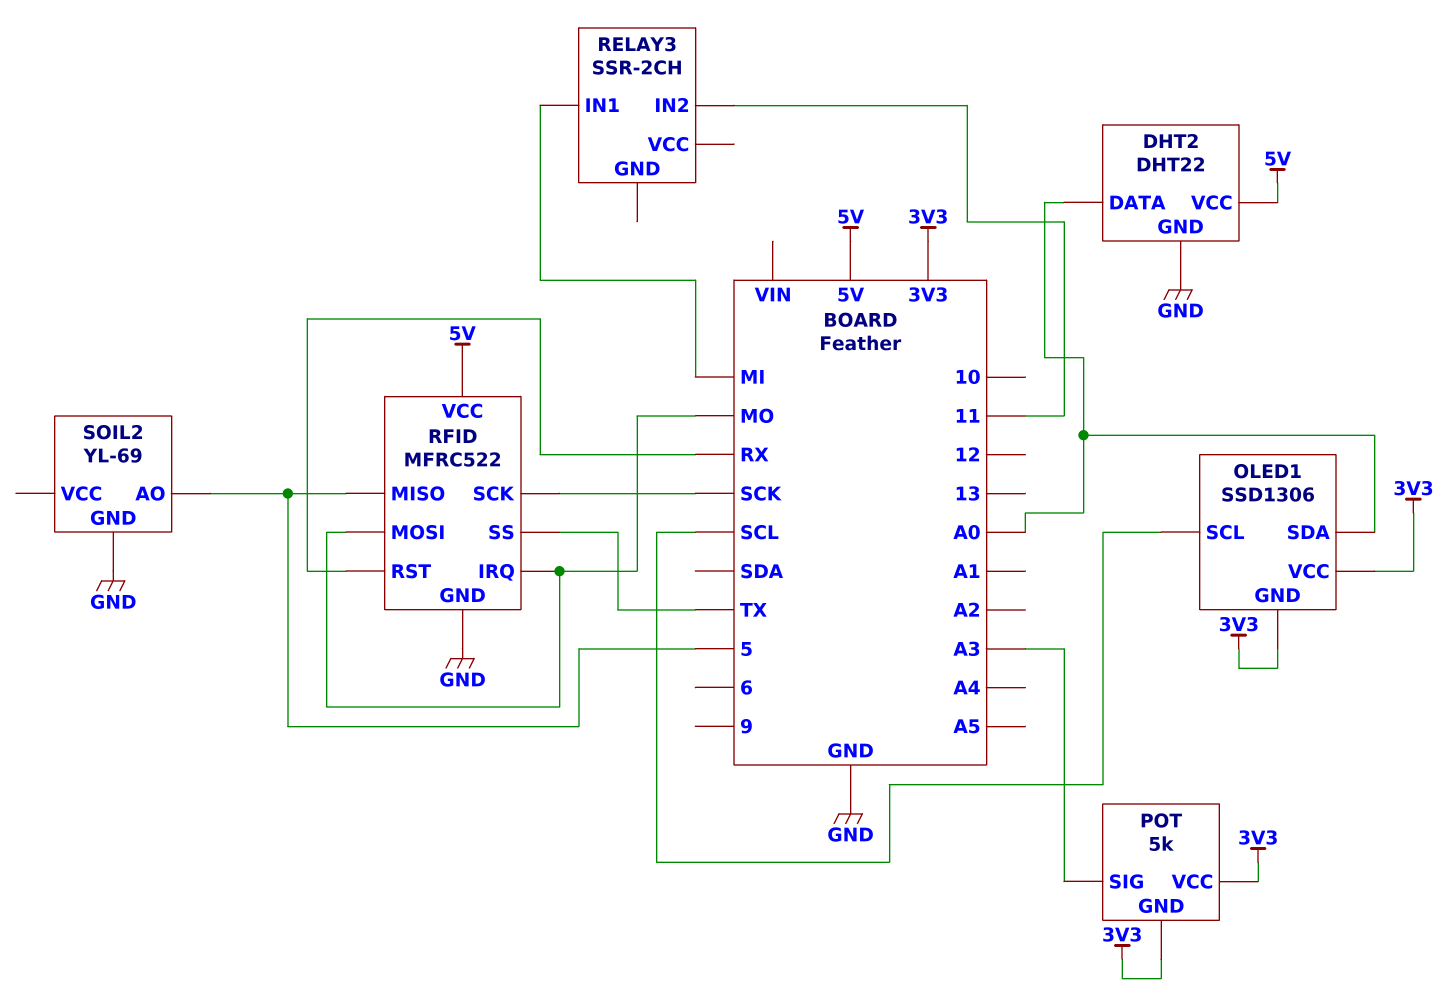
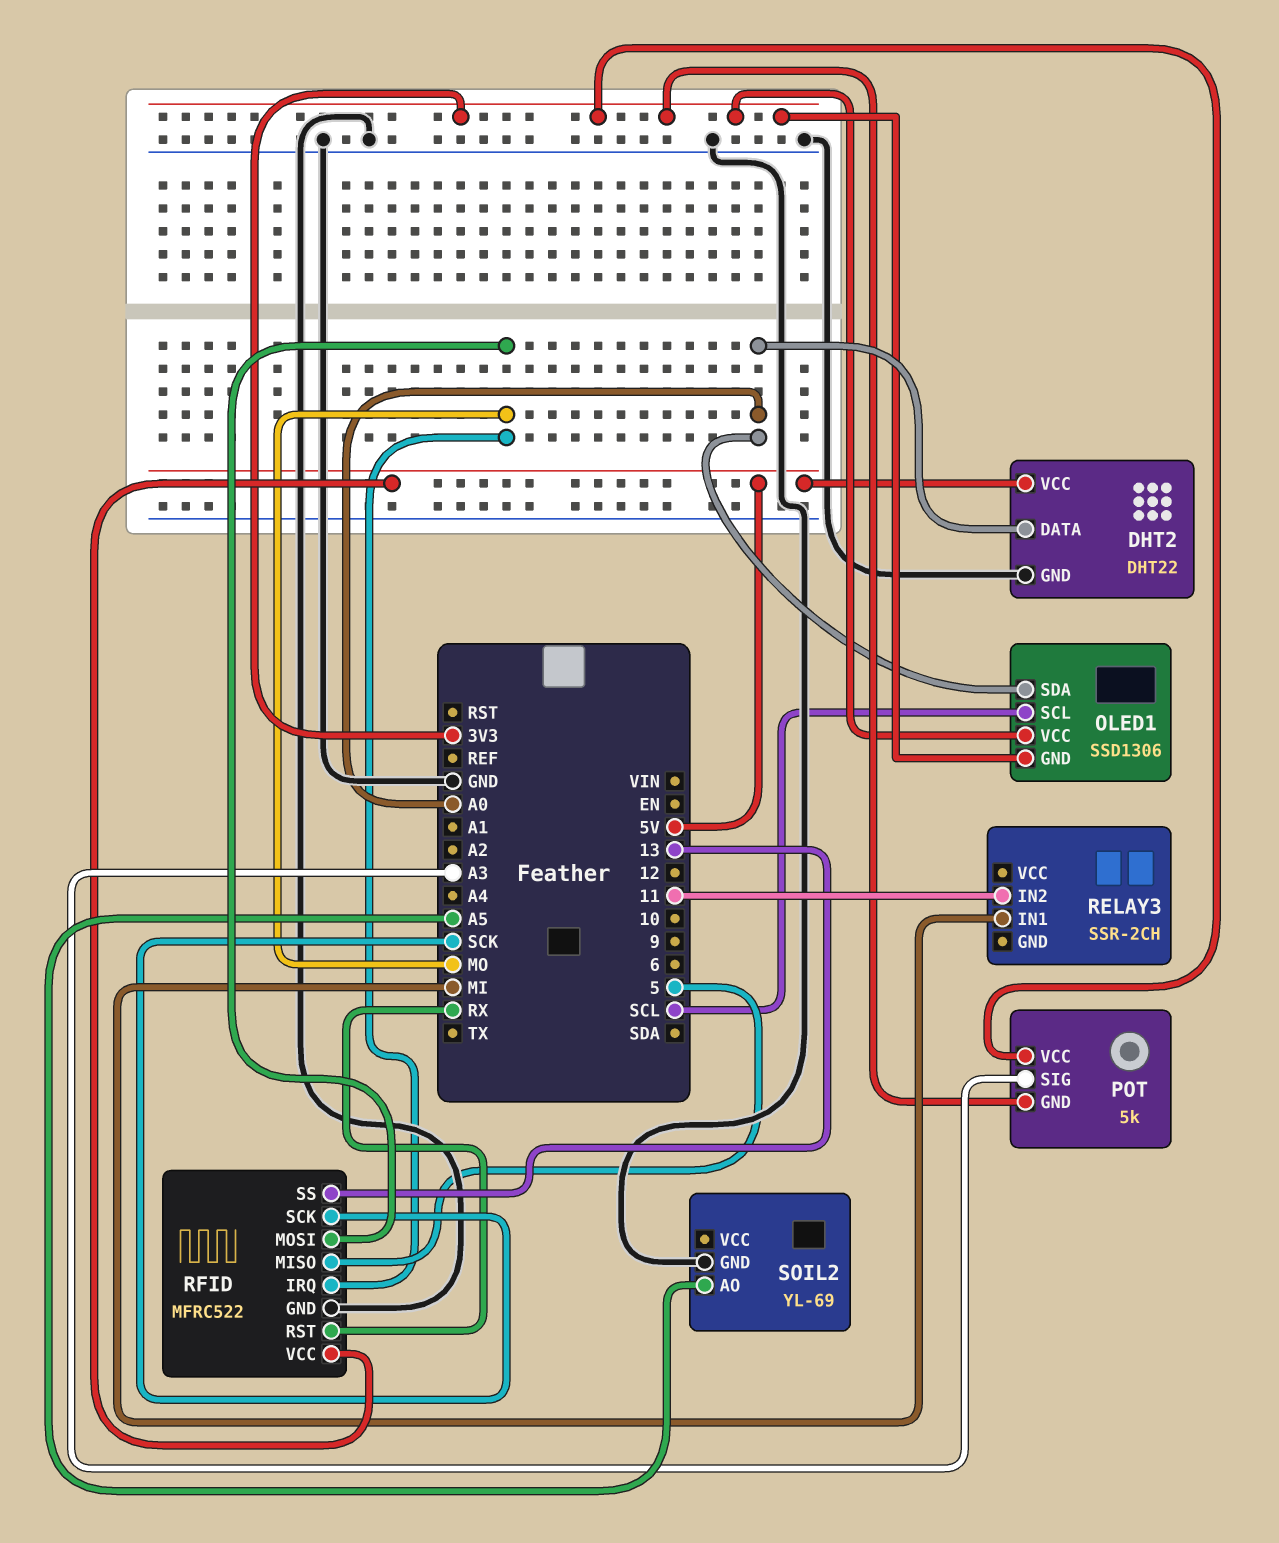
RFID pin SS: TX -> 13
SOIL2 pin AO: 5 -> A5

